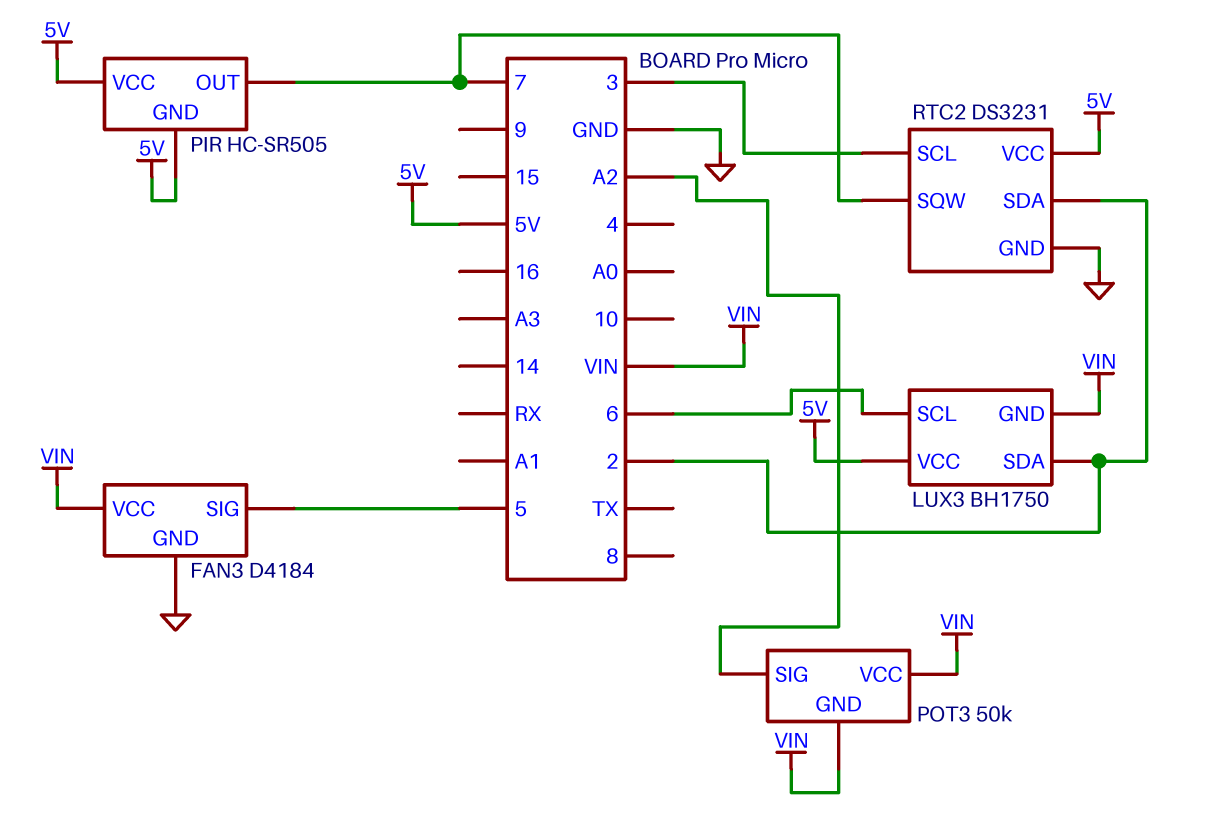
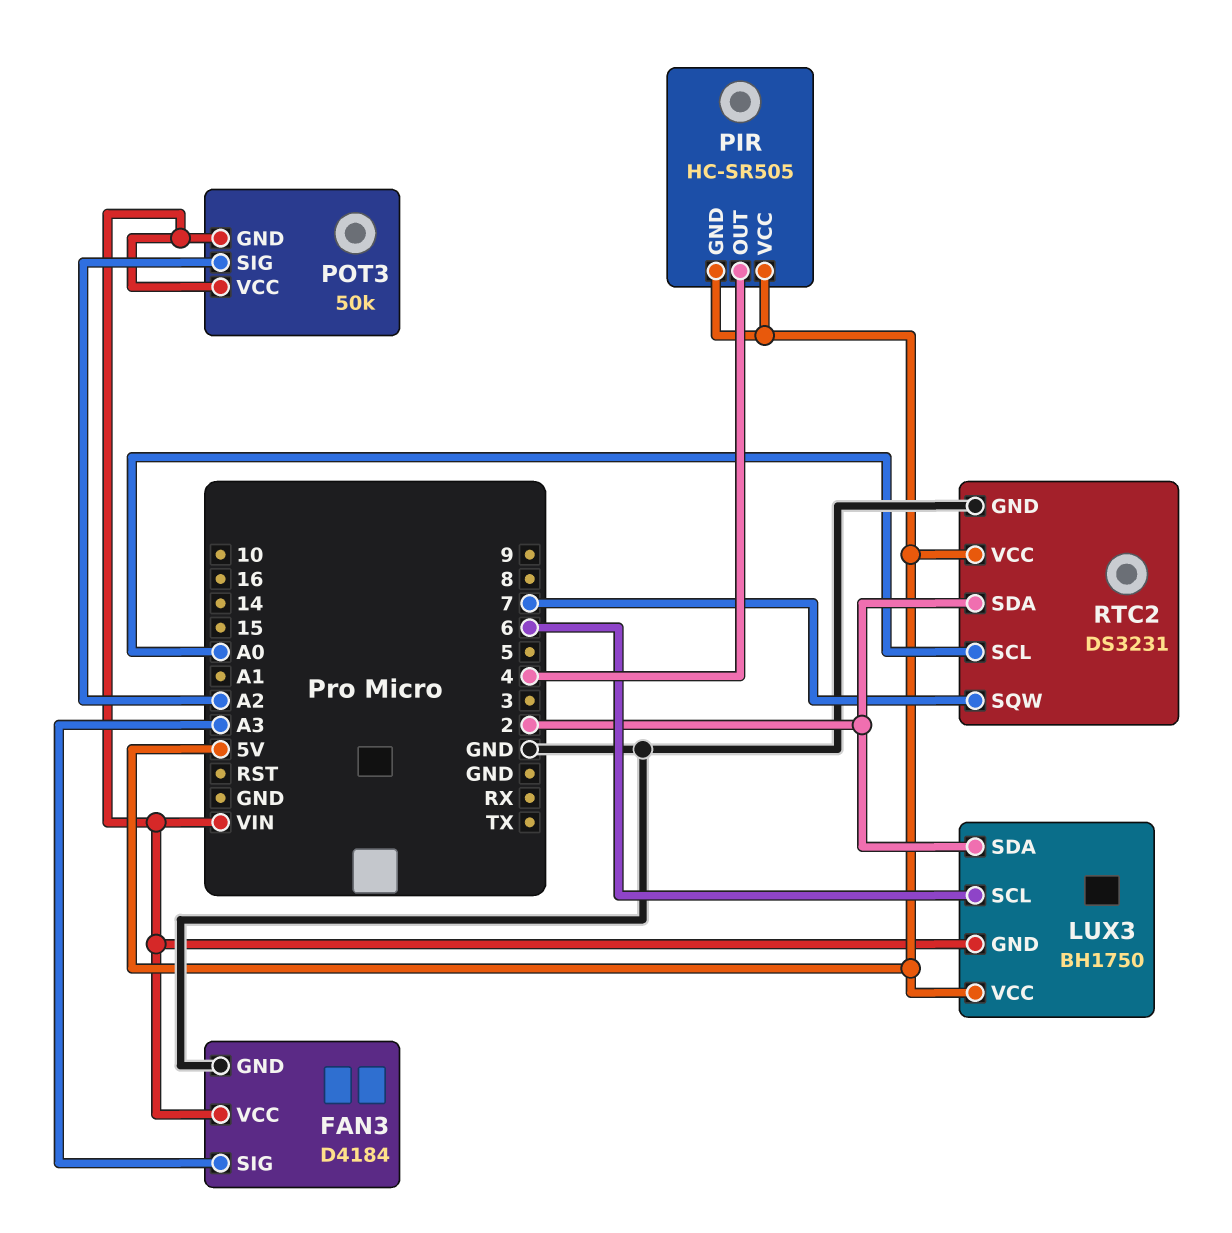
FAN3 pin SIG: 5 -> A3
PIR pin OUT: 7 -> 4
RTC2 pin SCL: 3 -> A0

